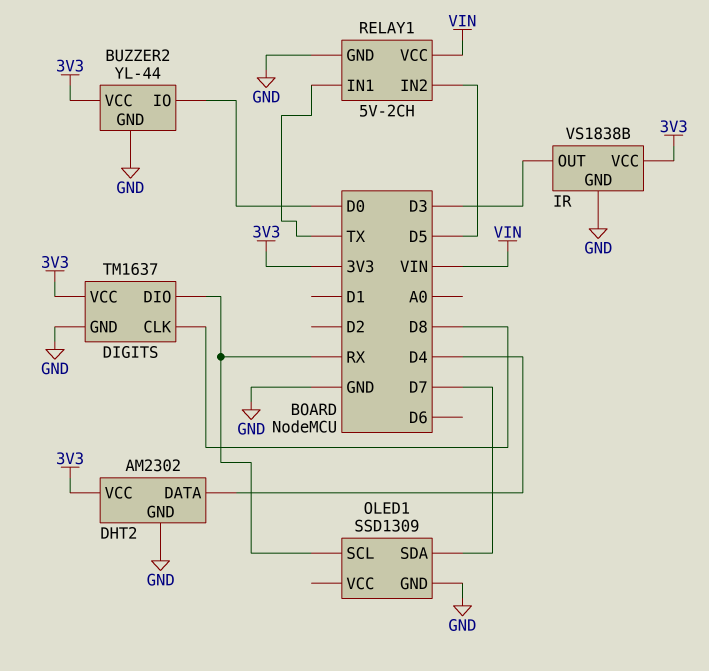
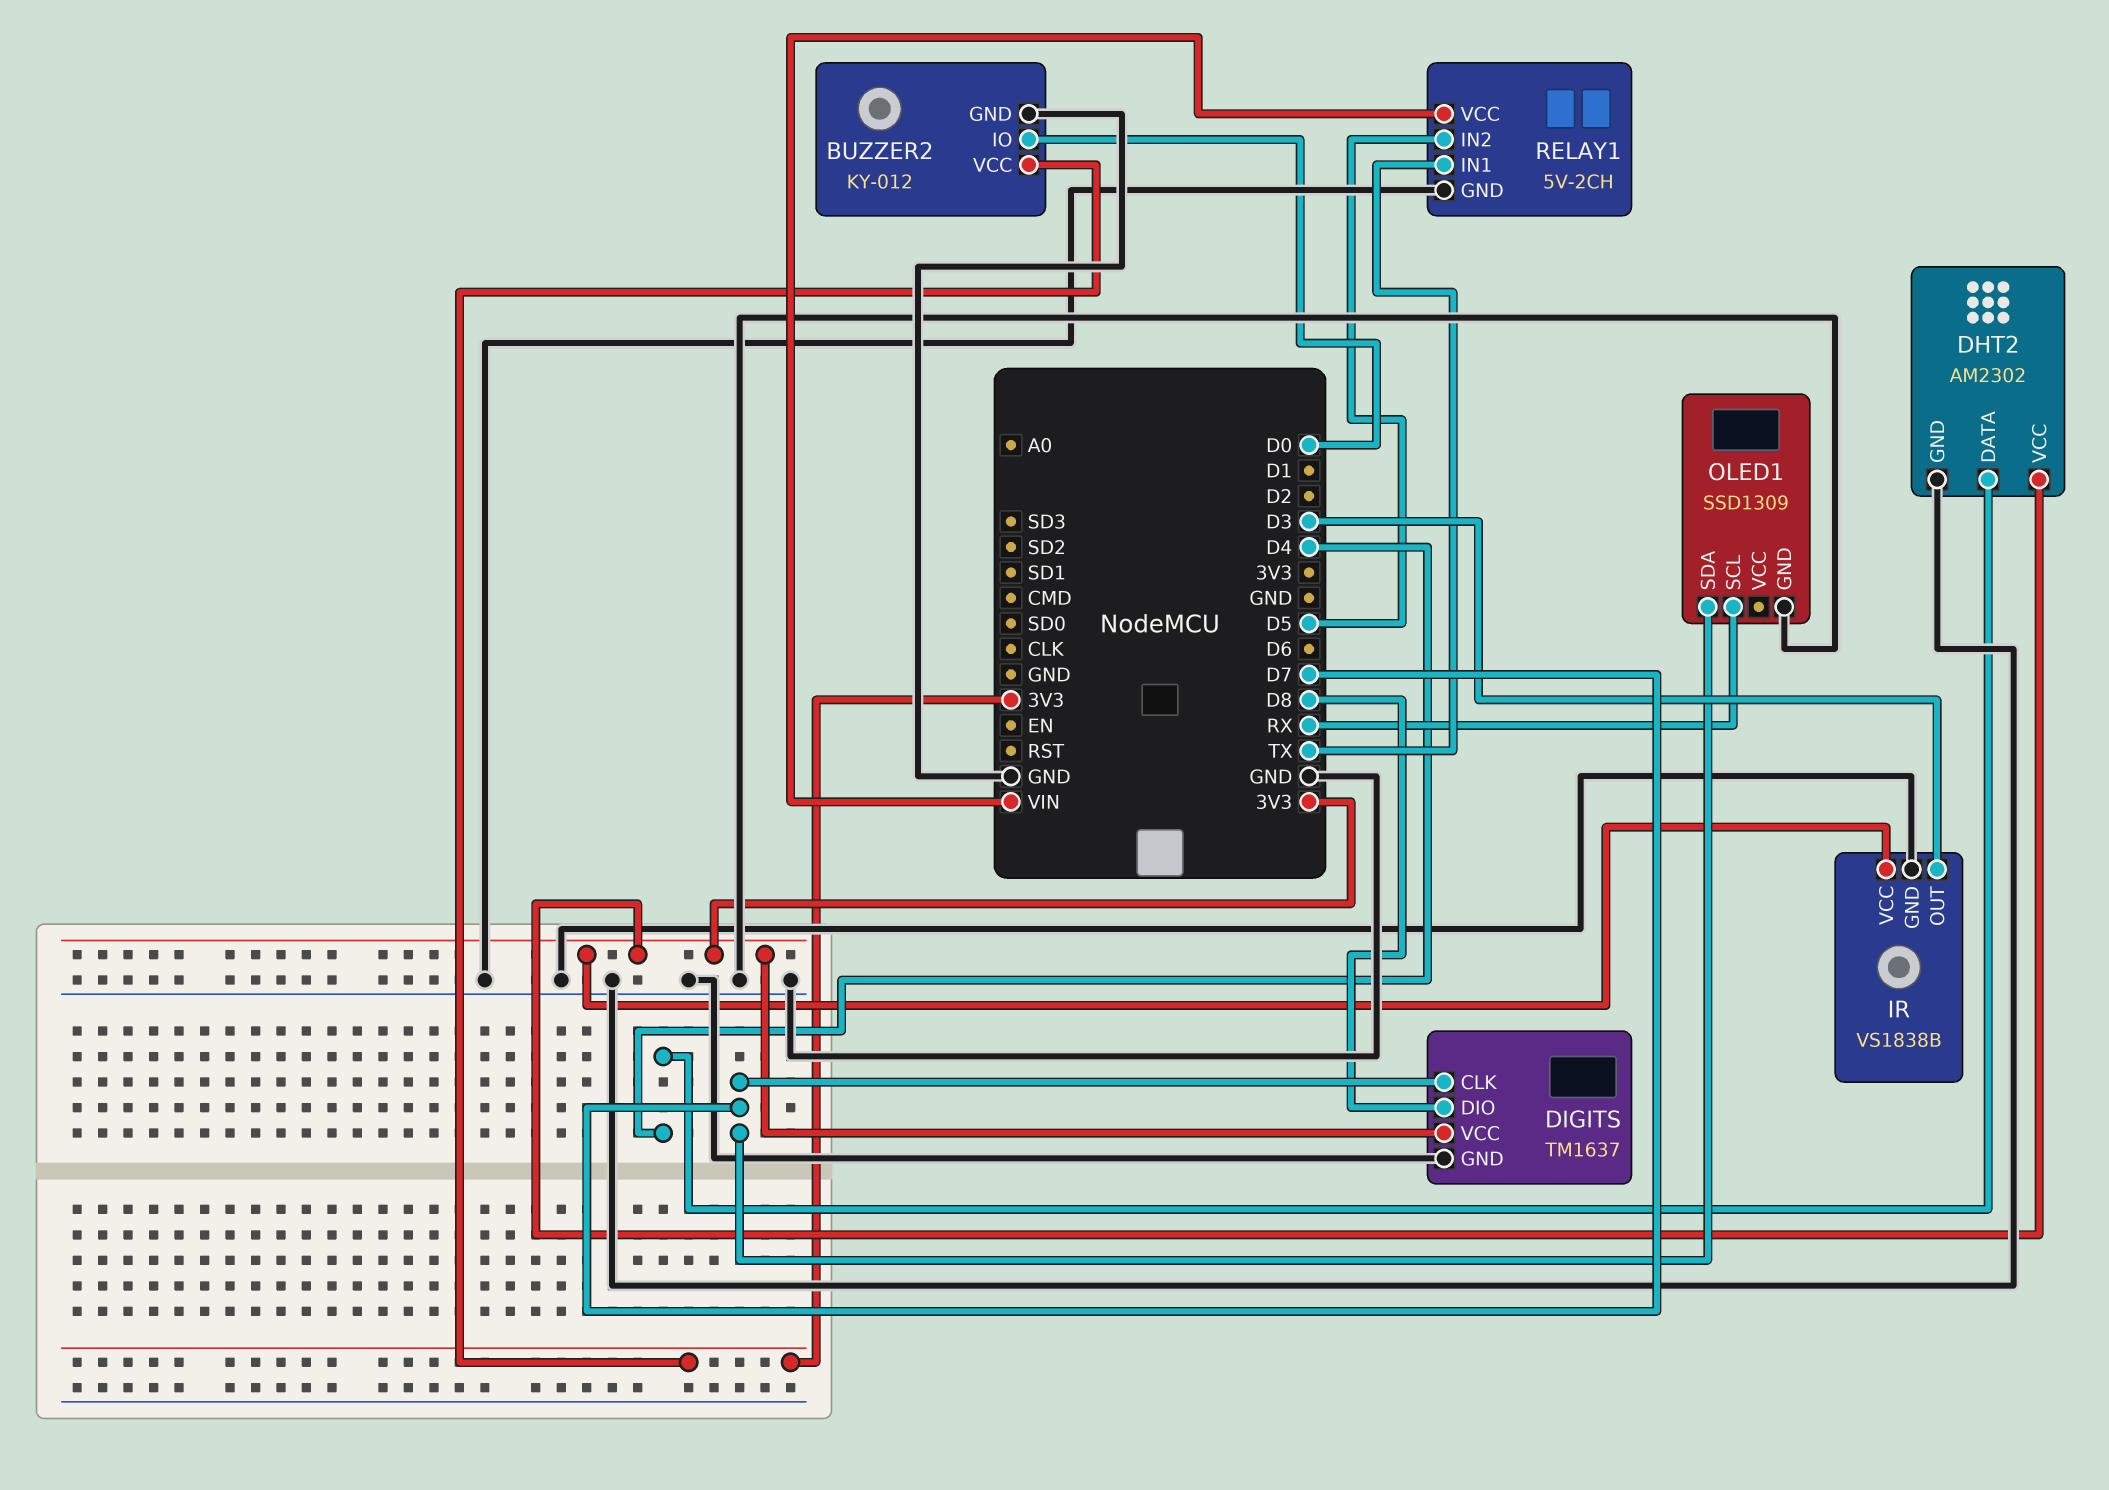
BUZZER2: YL-44 -> KY-012
DIGITS pin CLK: D8 -> D7
DIGITS pin DIO: RX -> D8

